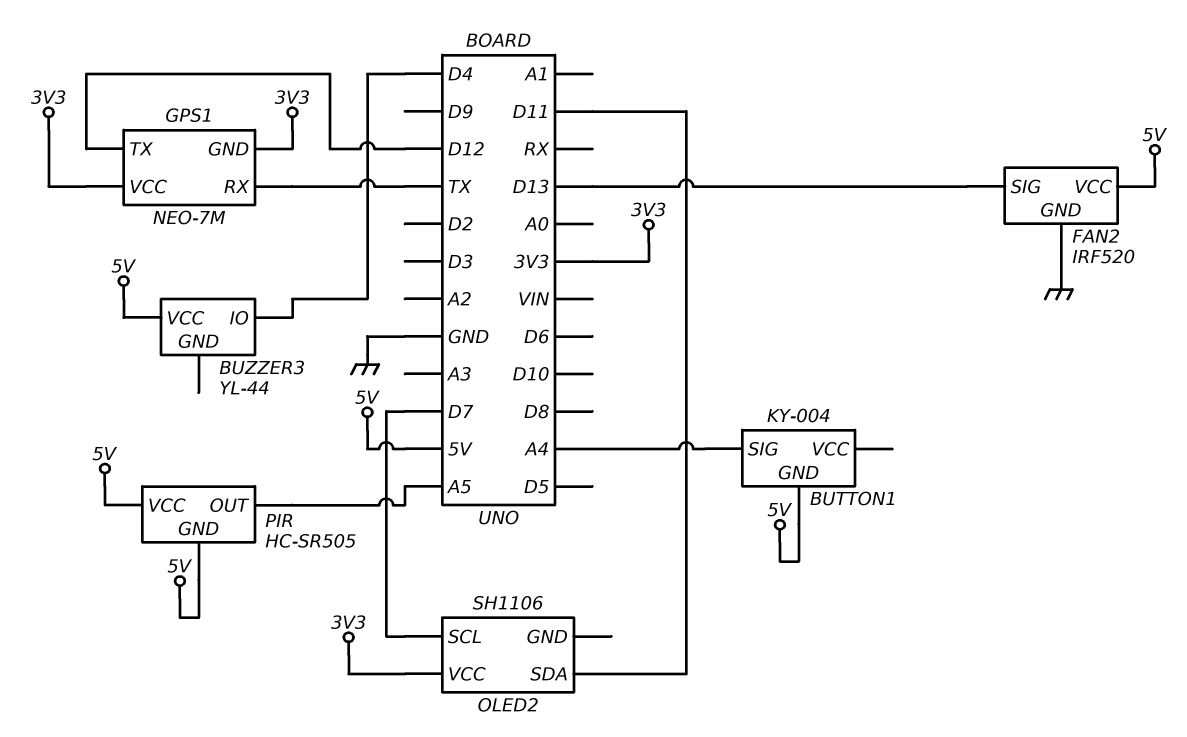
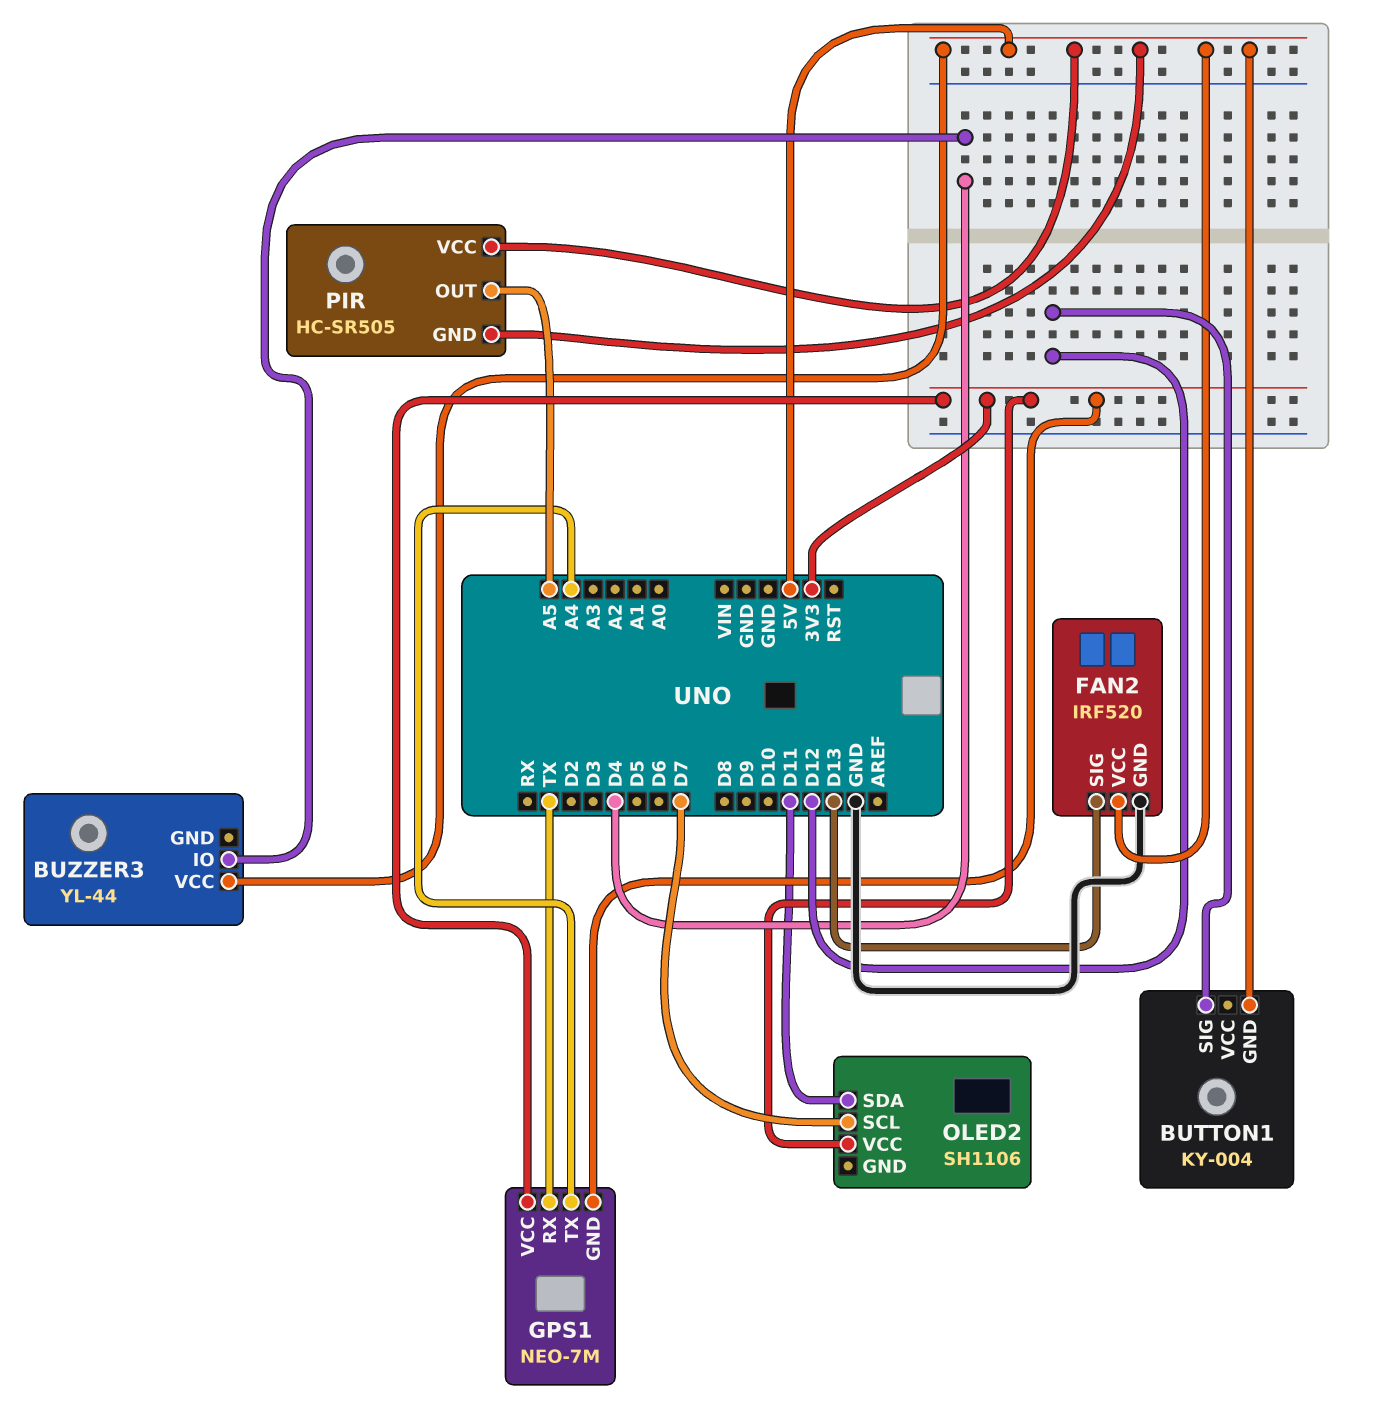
BUTTON1 pin SIG: A4 -> D12
GPS1 pin TX: D12 -> A4

